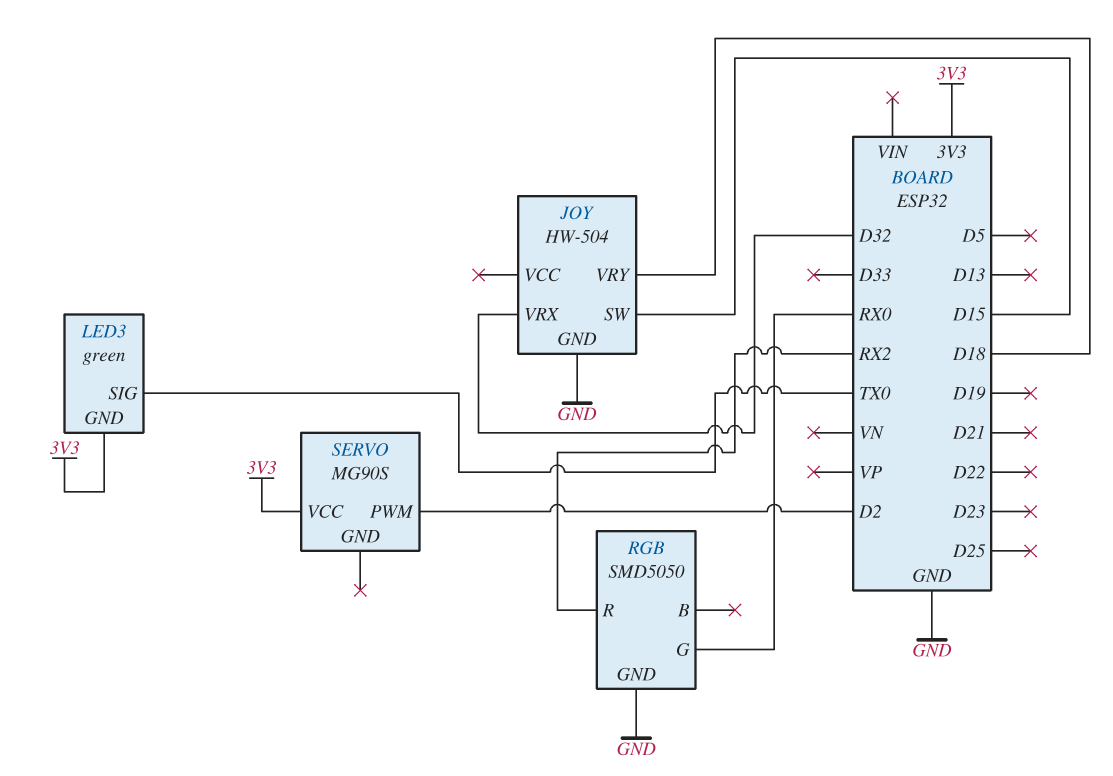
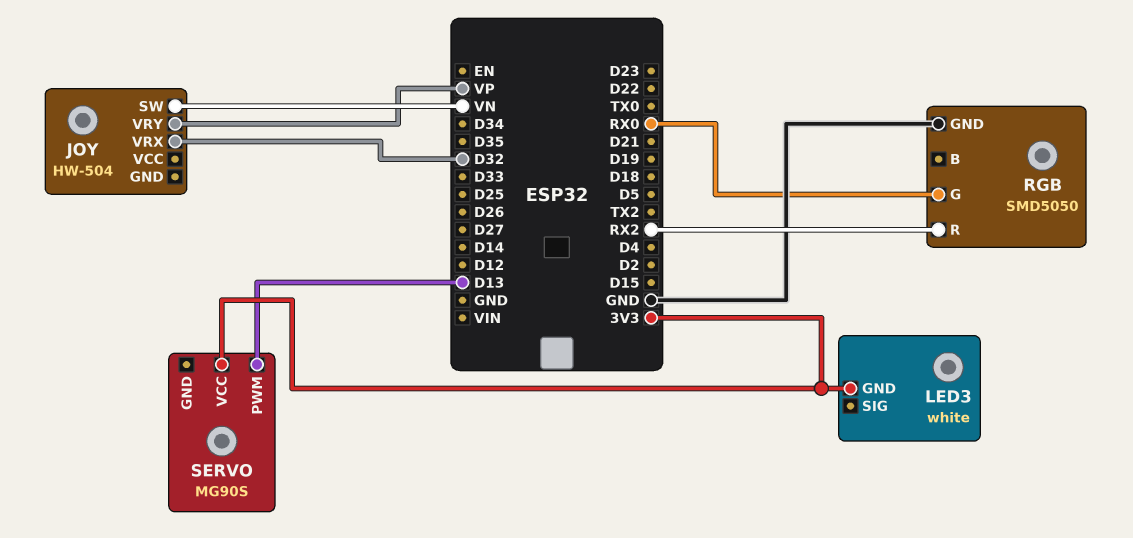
JOY pin GND: GND -> none
JOY pin SW: D15 -> VN
JOY pin VRY: D18 -> VP
LED3: green -> white
LED3 pin SIG: TX0 -> none
SERVO pin PWM: D2 -> D13

